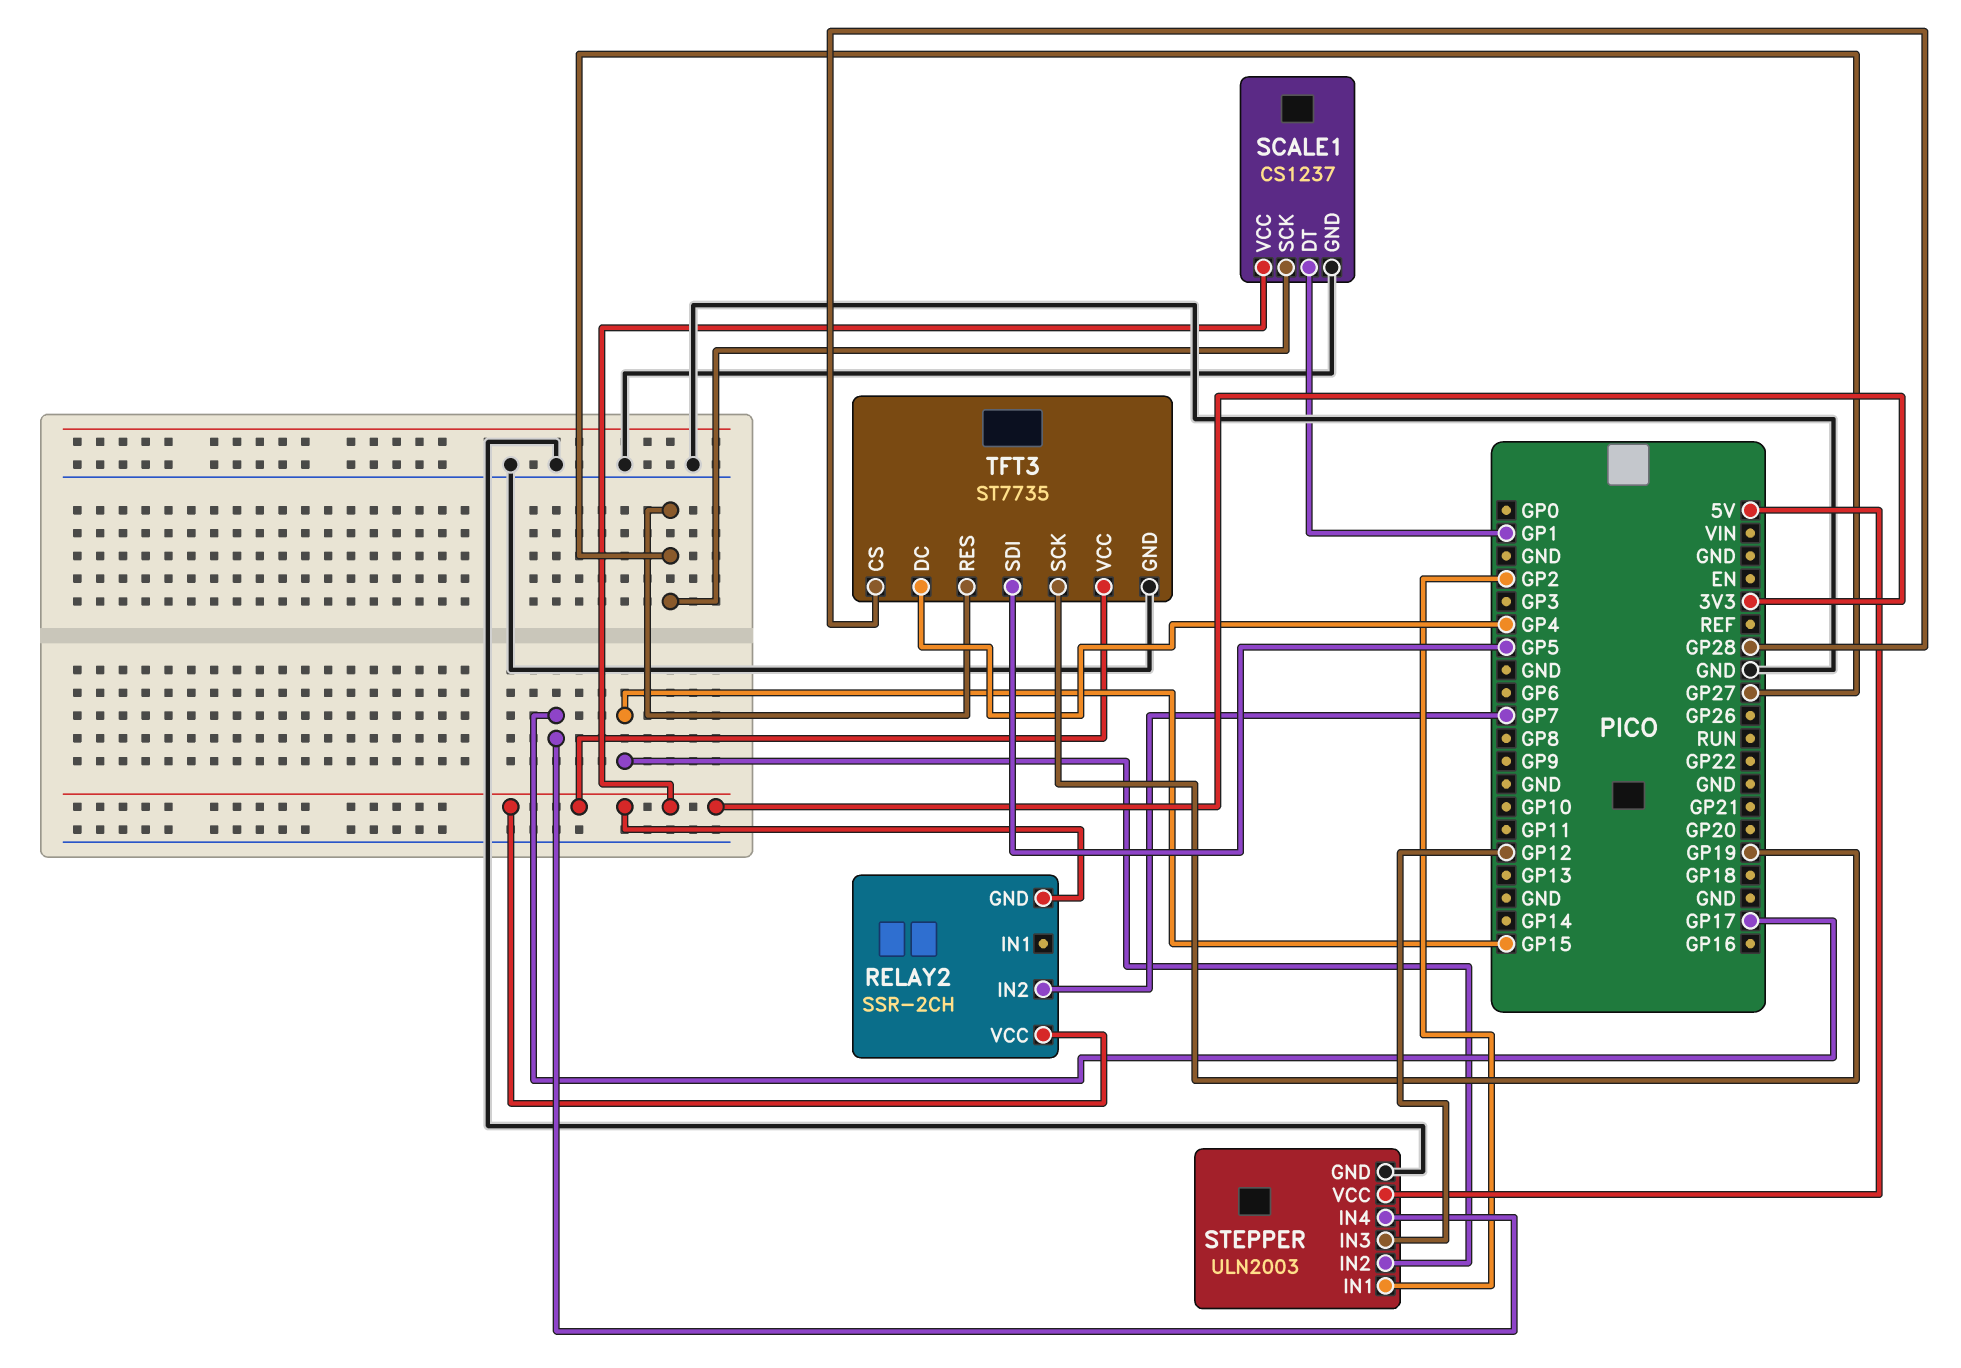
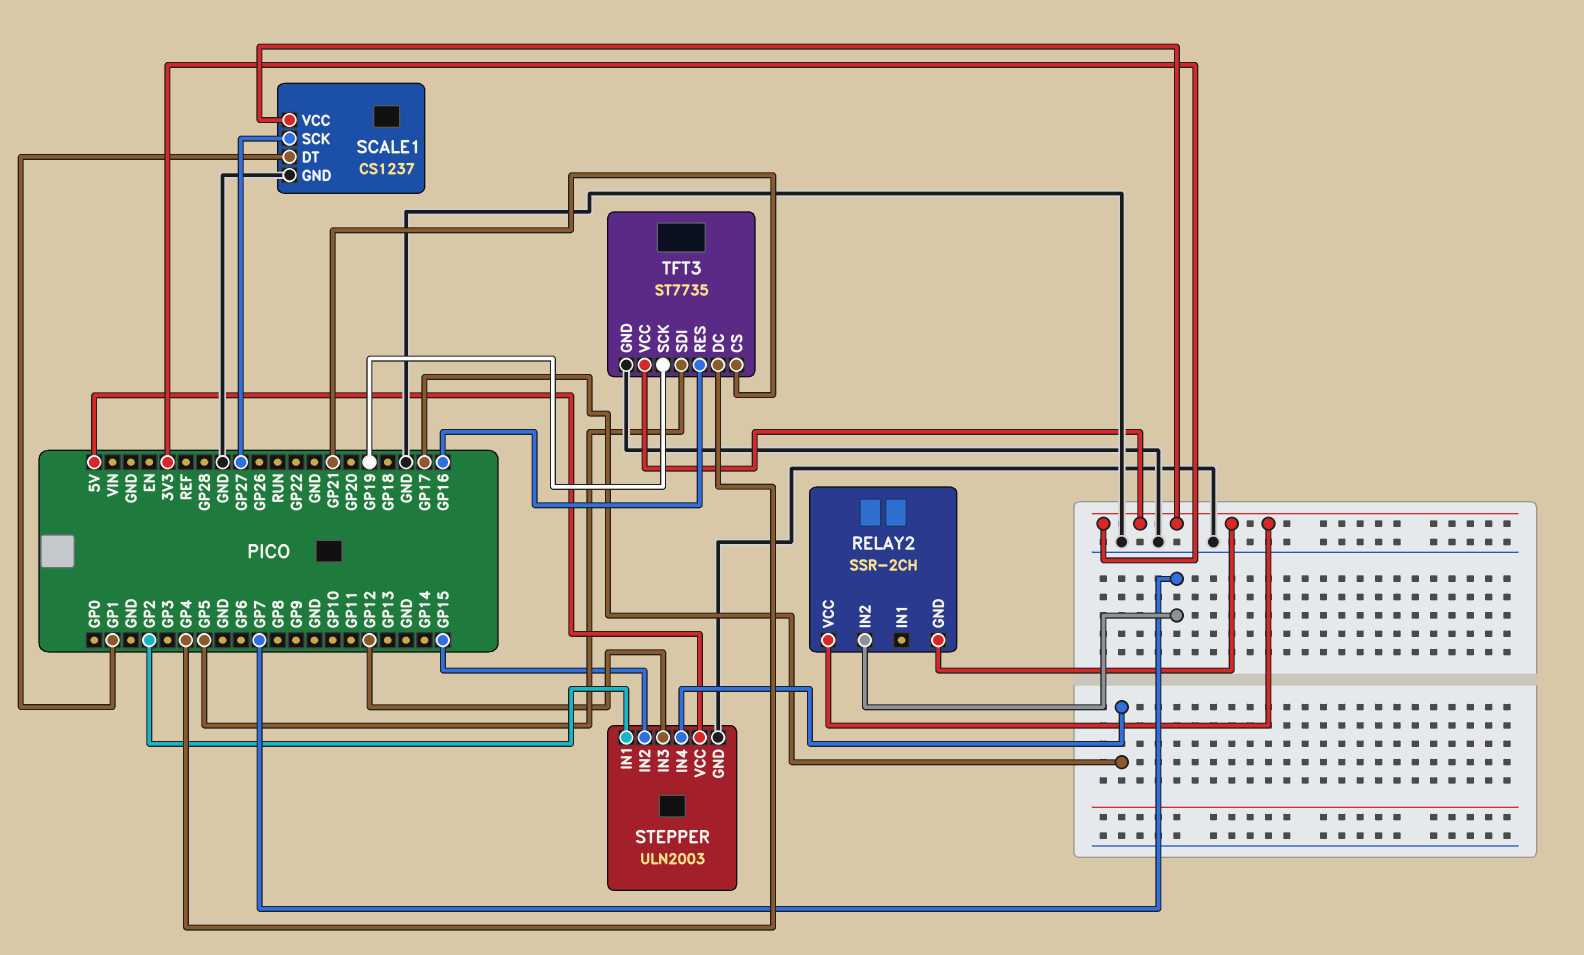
TFT3 pin CS: GP28 -> GP21
TFT3 pin RES: GP27 -> GP16

